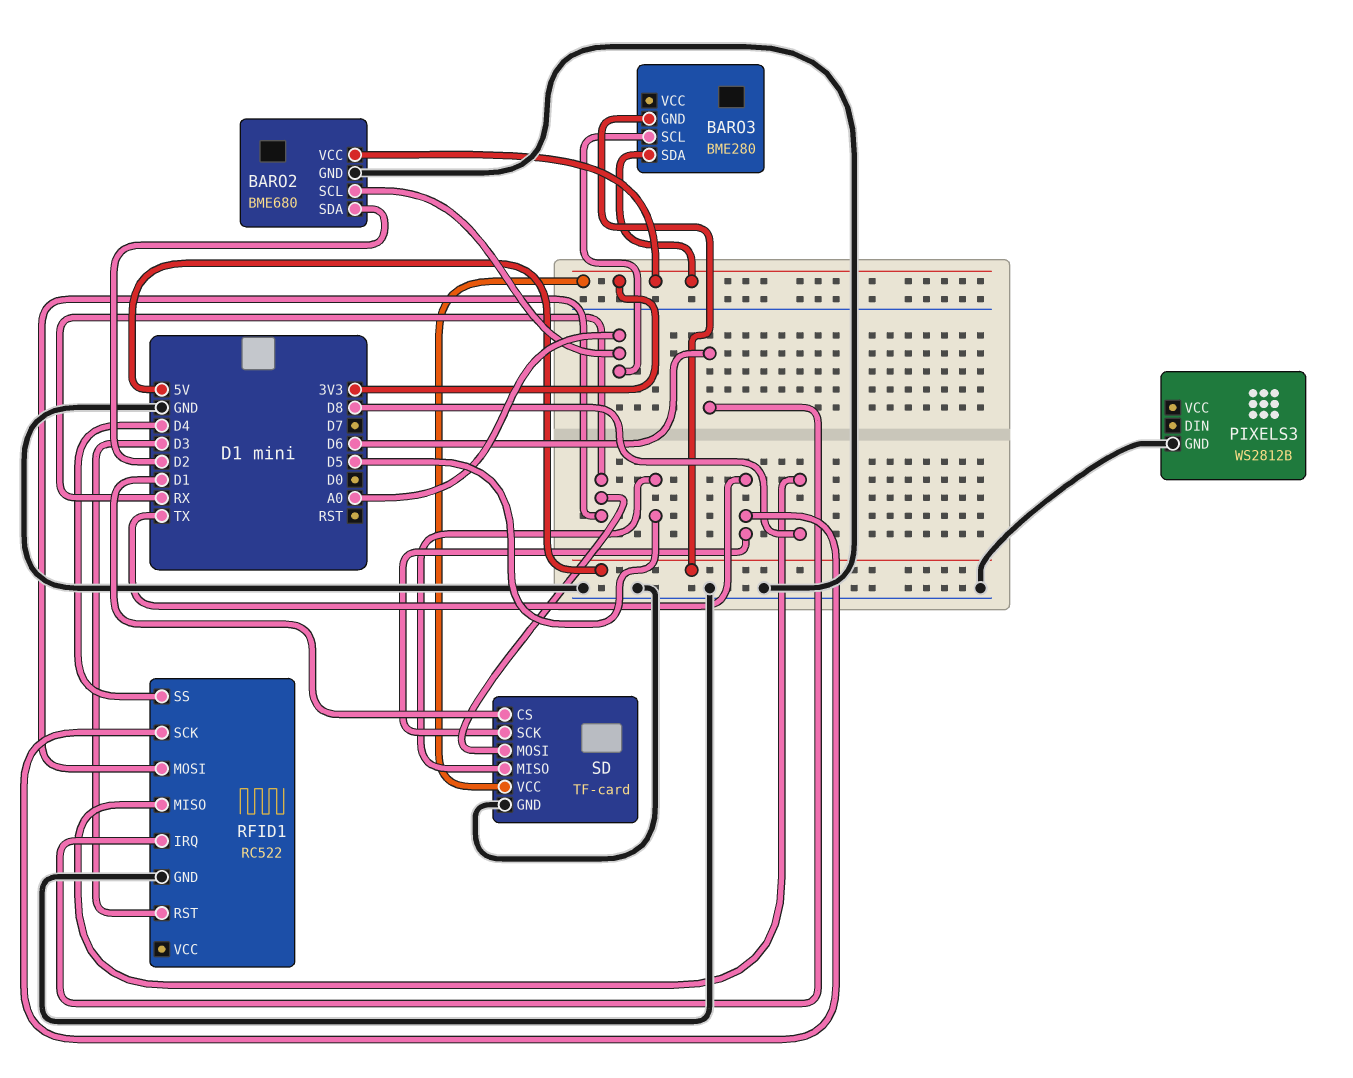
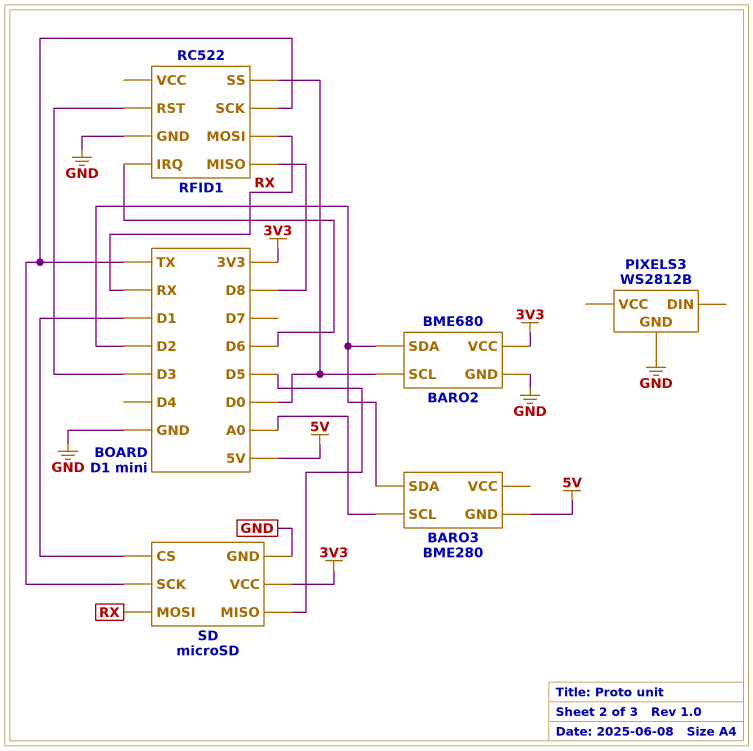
BARO2 pin SCL: A0 -> D0
BARO3 pin SDA: 3V3 -> D2
RFID1 pin SS: D4 -> D0
SD: TF-card -> microSD

